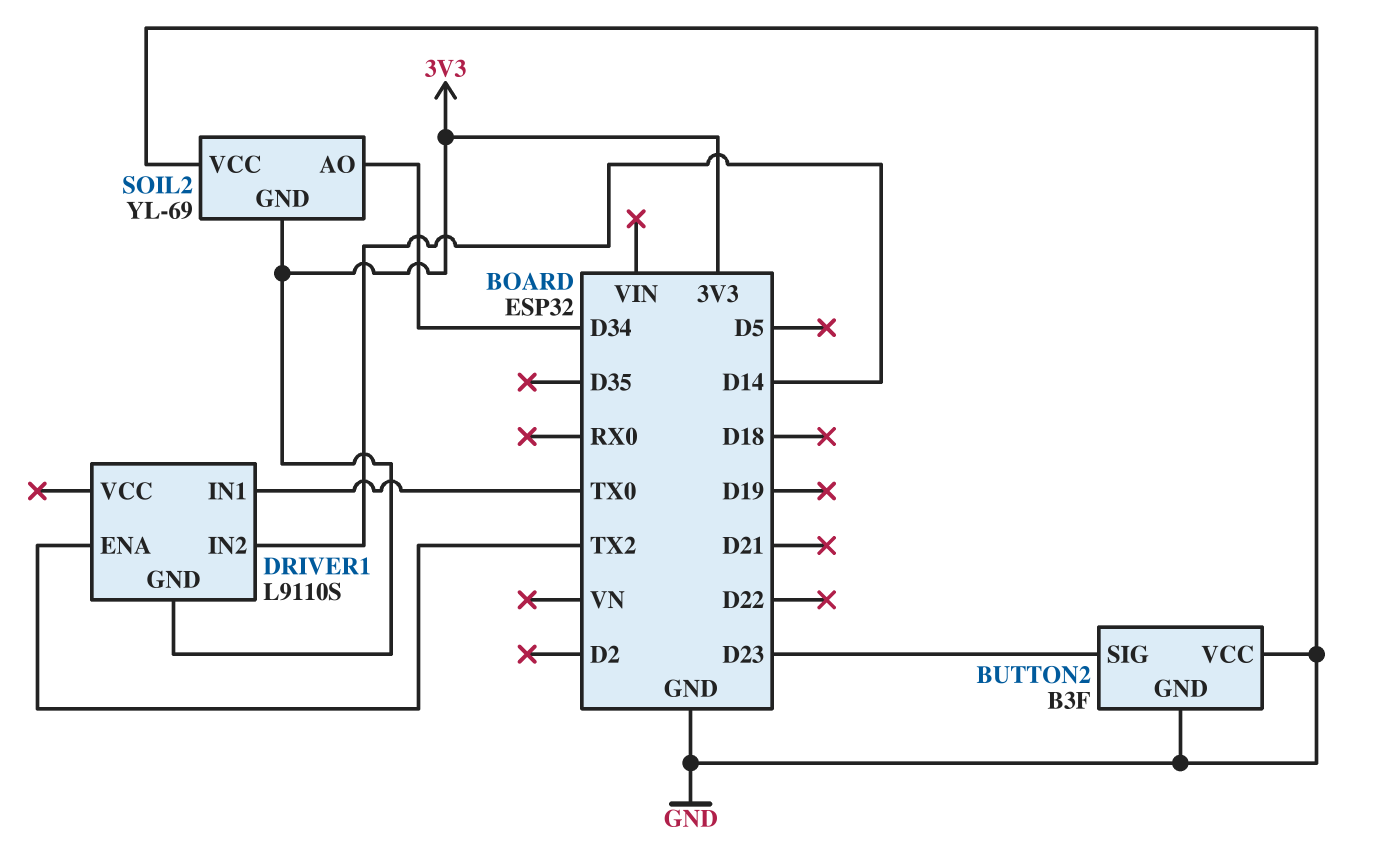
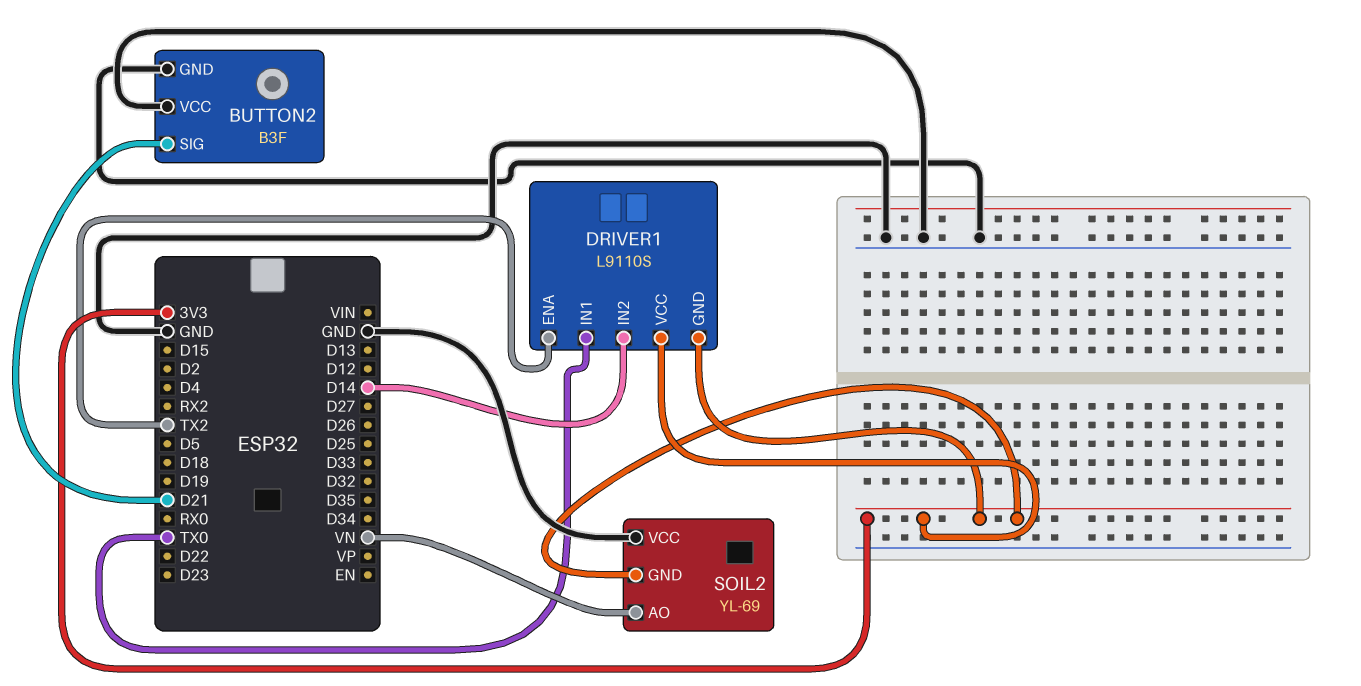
BUTTON2 pin SIG: D23 -> D21
DRIVER1 pin VCC: none -> 3V3
SOIL2 pin AO: D34 -> VN

